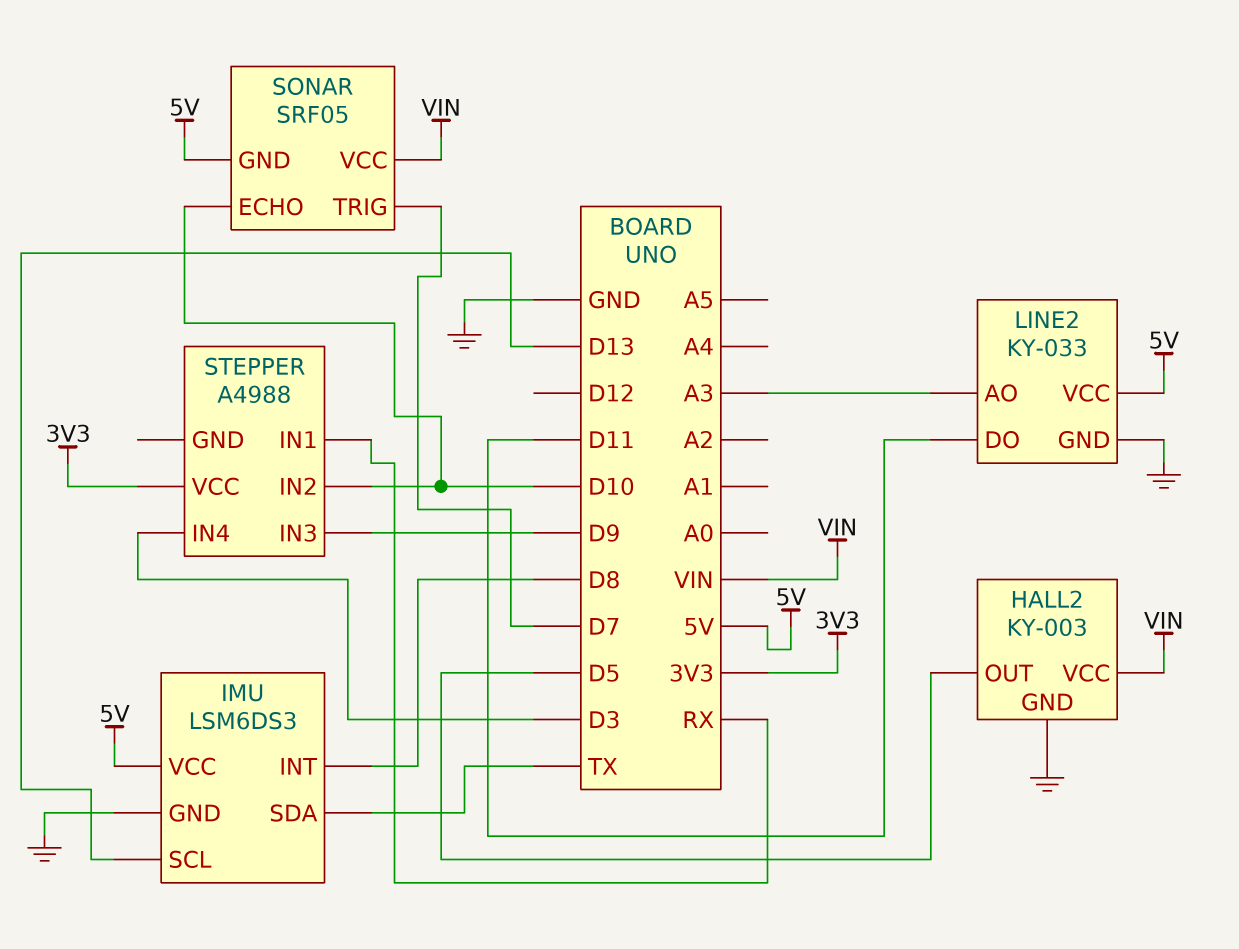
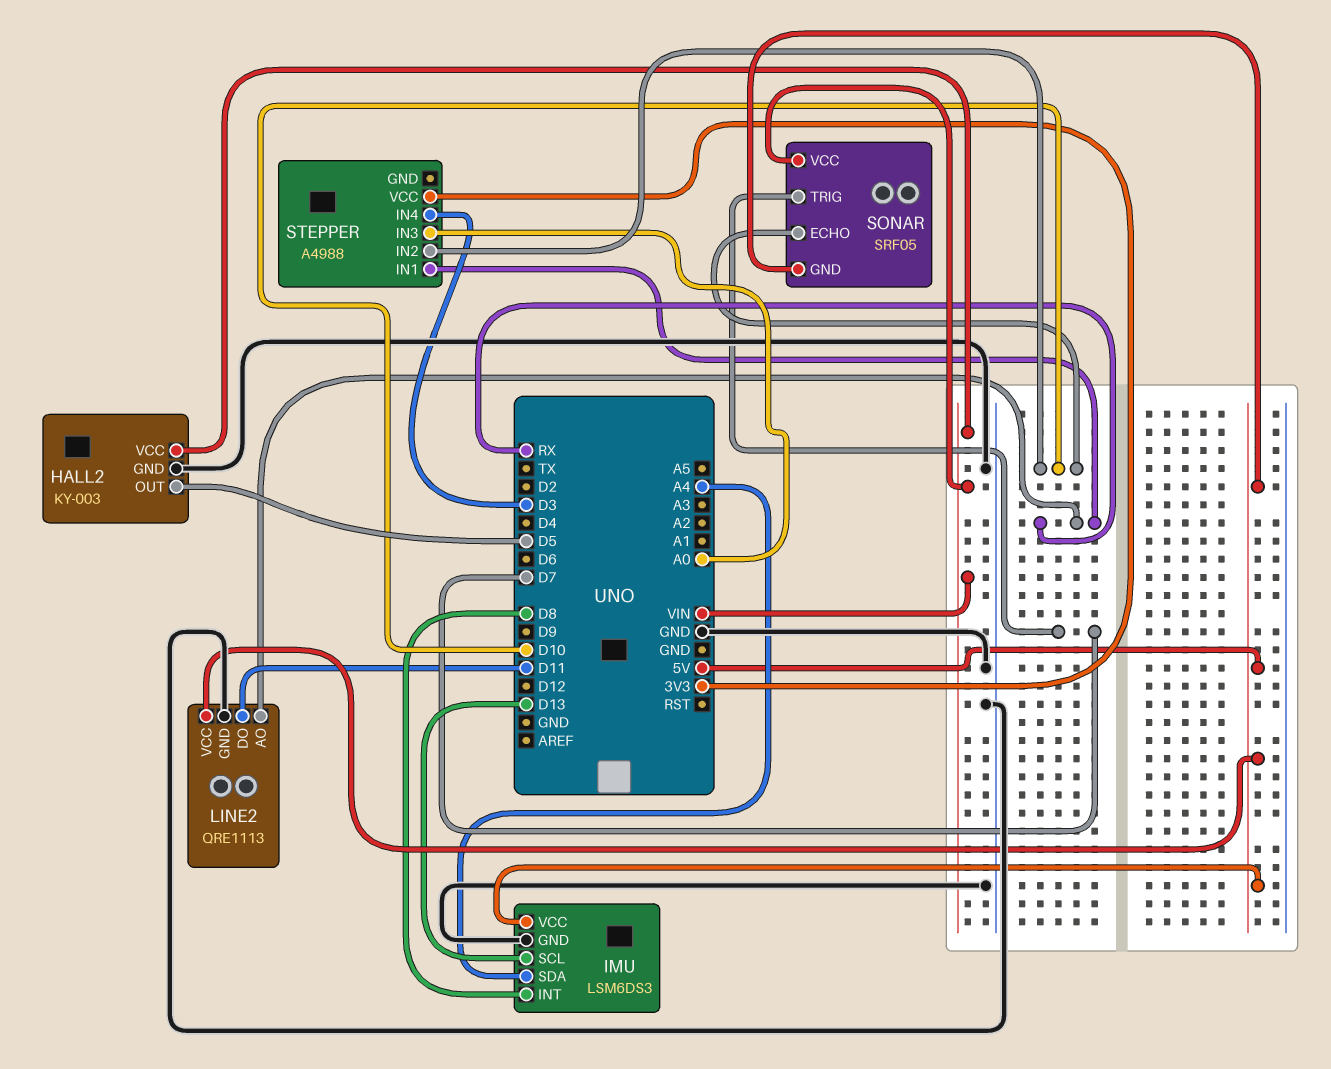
IMU pin SDA: TX -> A4
LINE2: KY-033 -> QRE1113
LINE2 pin AO: A3 -> RX
STEPPER pin IN3: D9 -> A0

